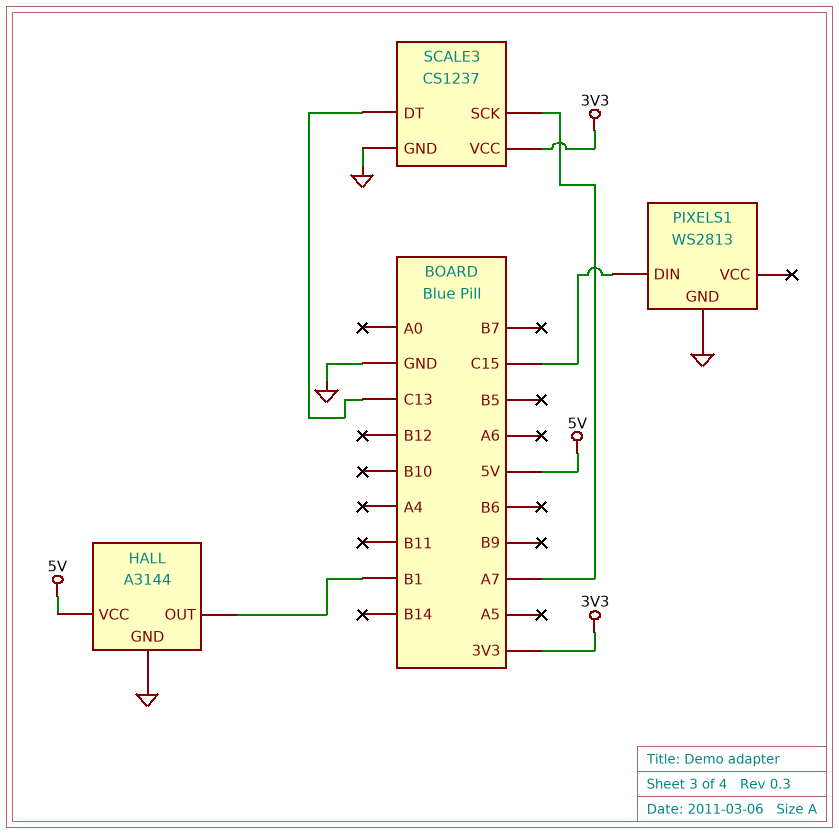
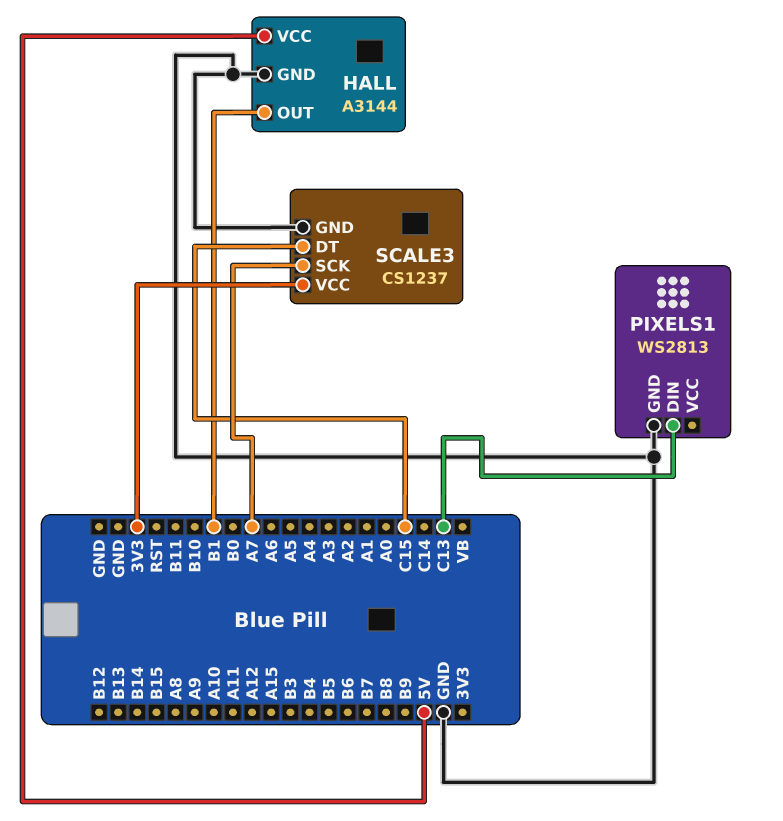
PIXELS1 pin DIN: C15 -> C13
SCALE3 pin DT: C13 -> C15

